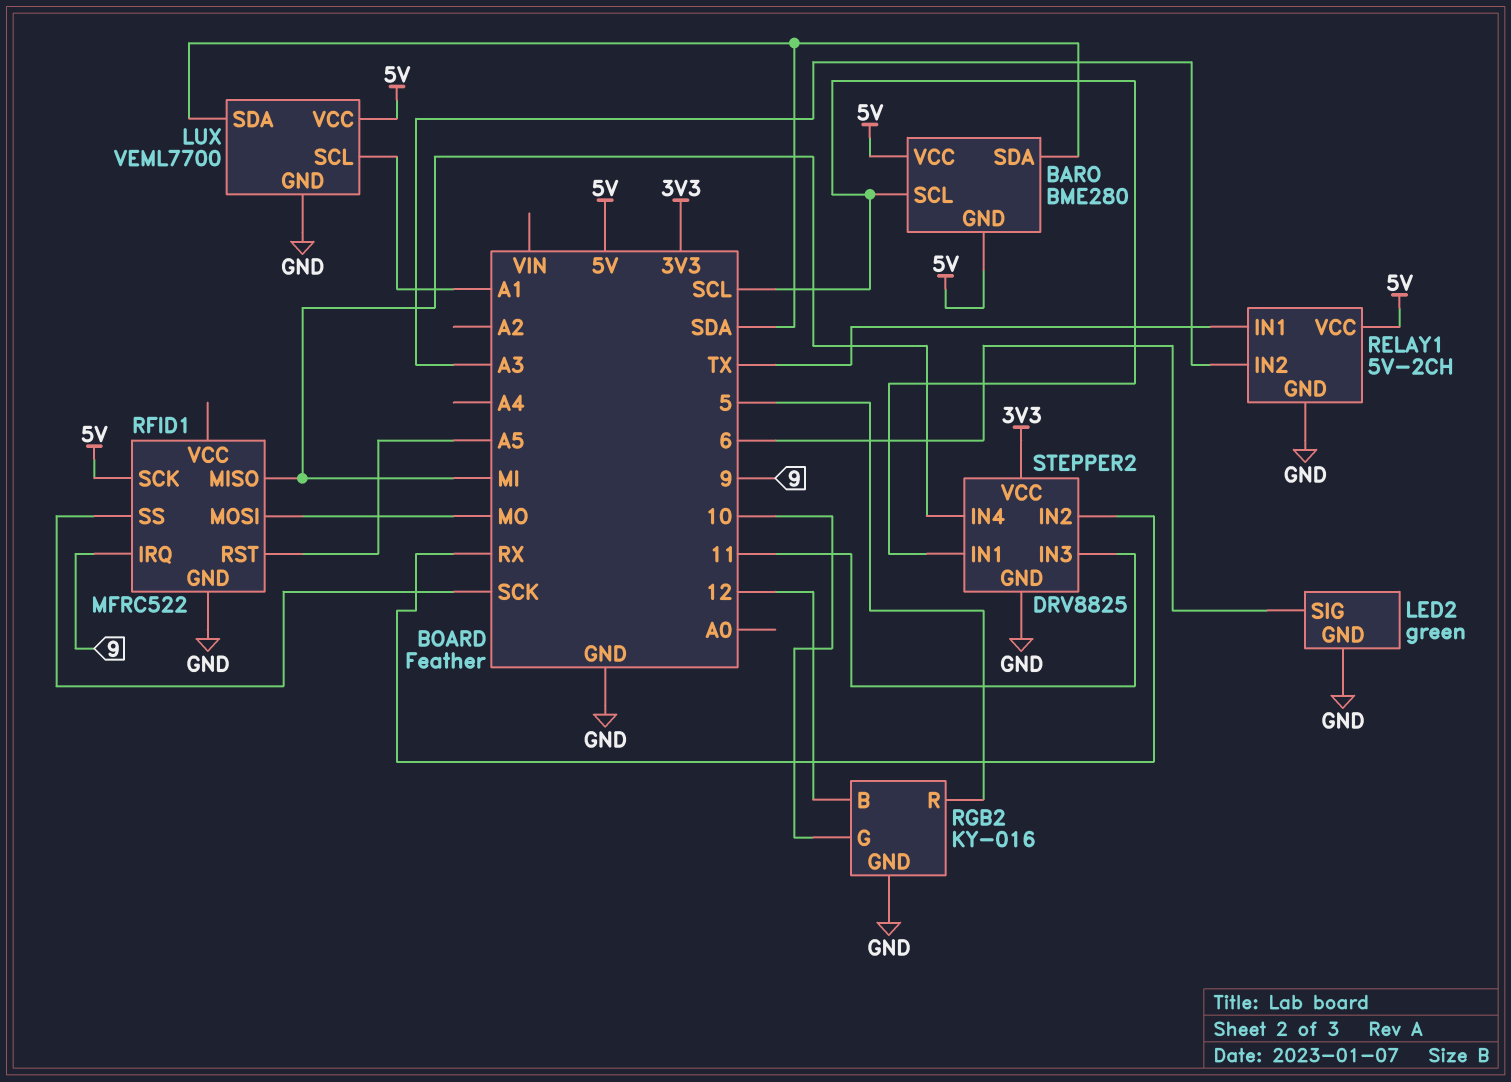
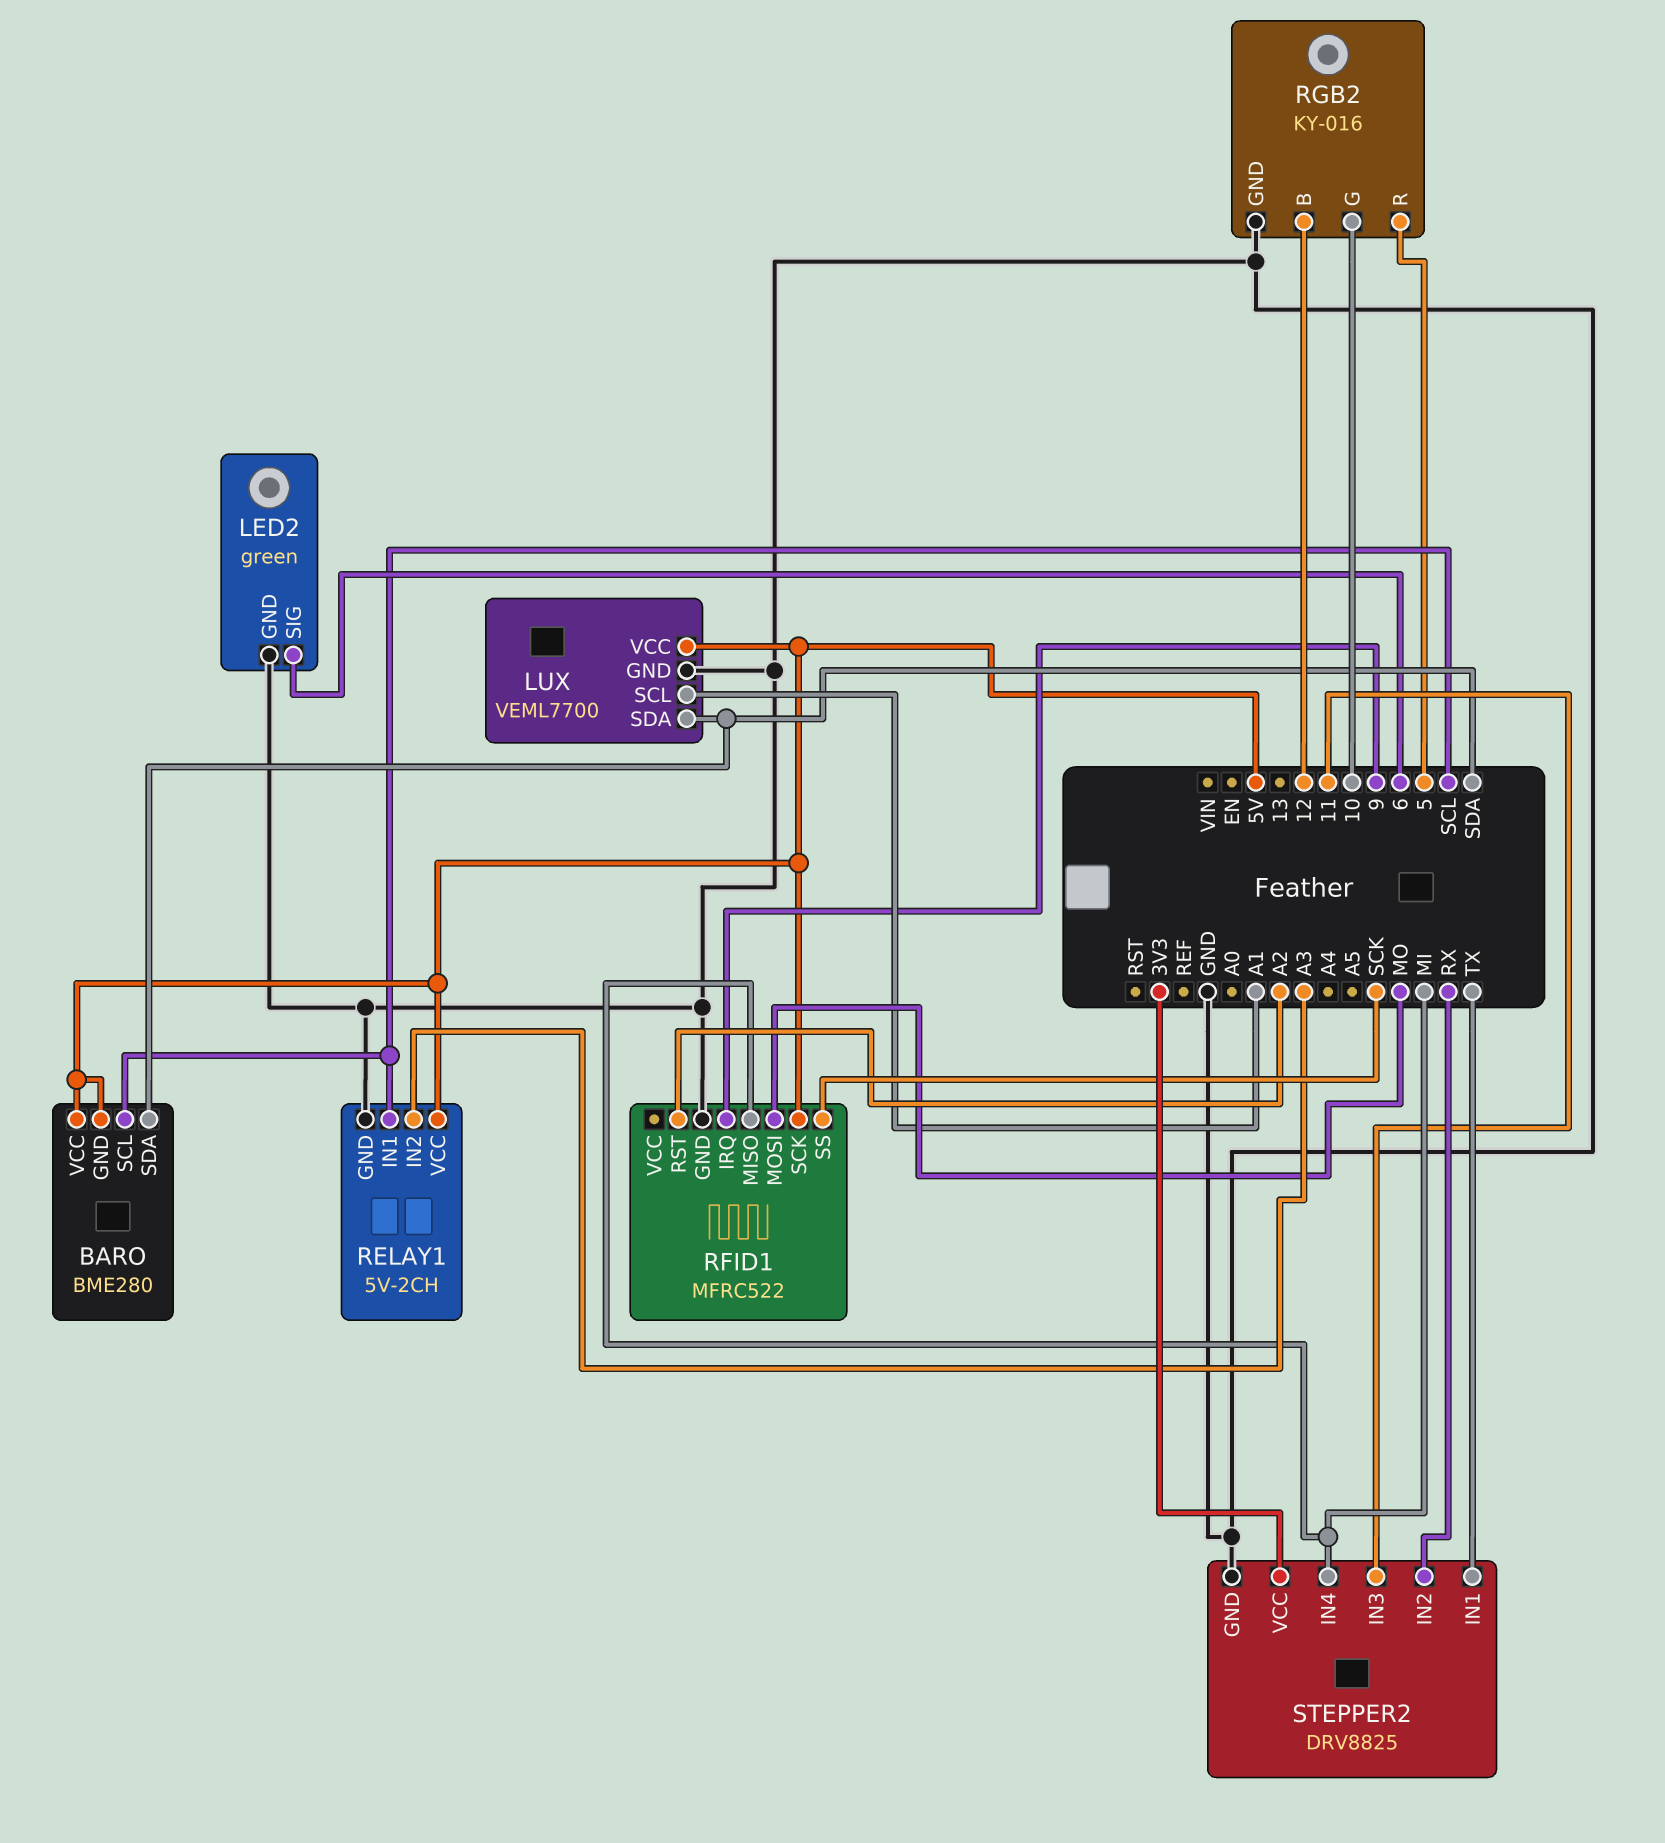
RELAY1 pin IN1: TX -> SCL
RFID1 pin RST: A5 -> A2
STEPPER2 pin IN1: SCL -> TX

